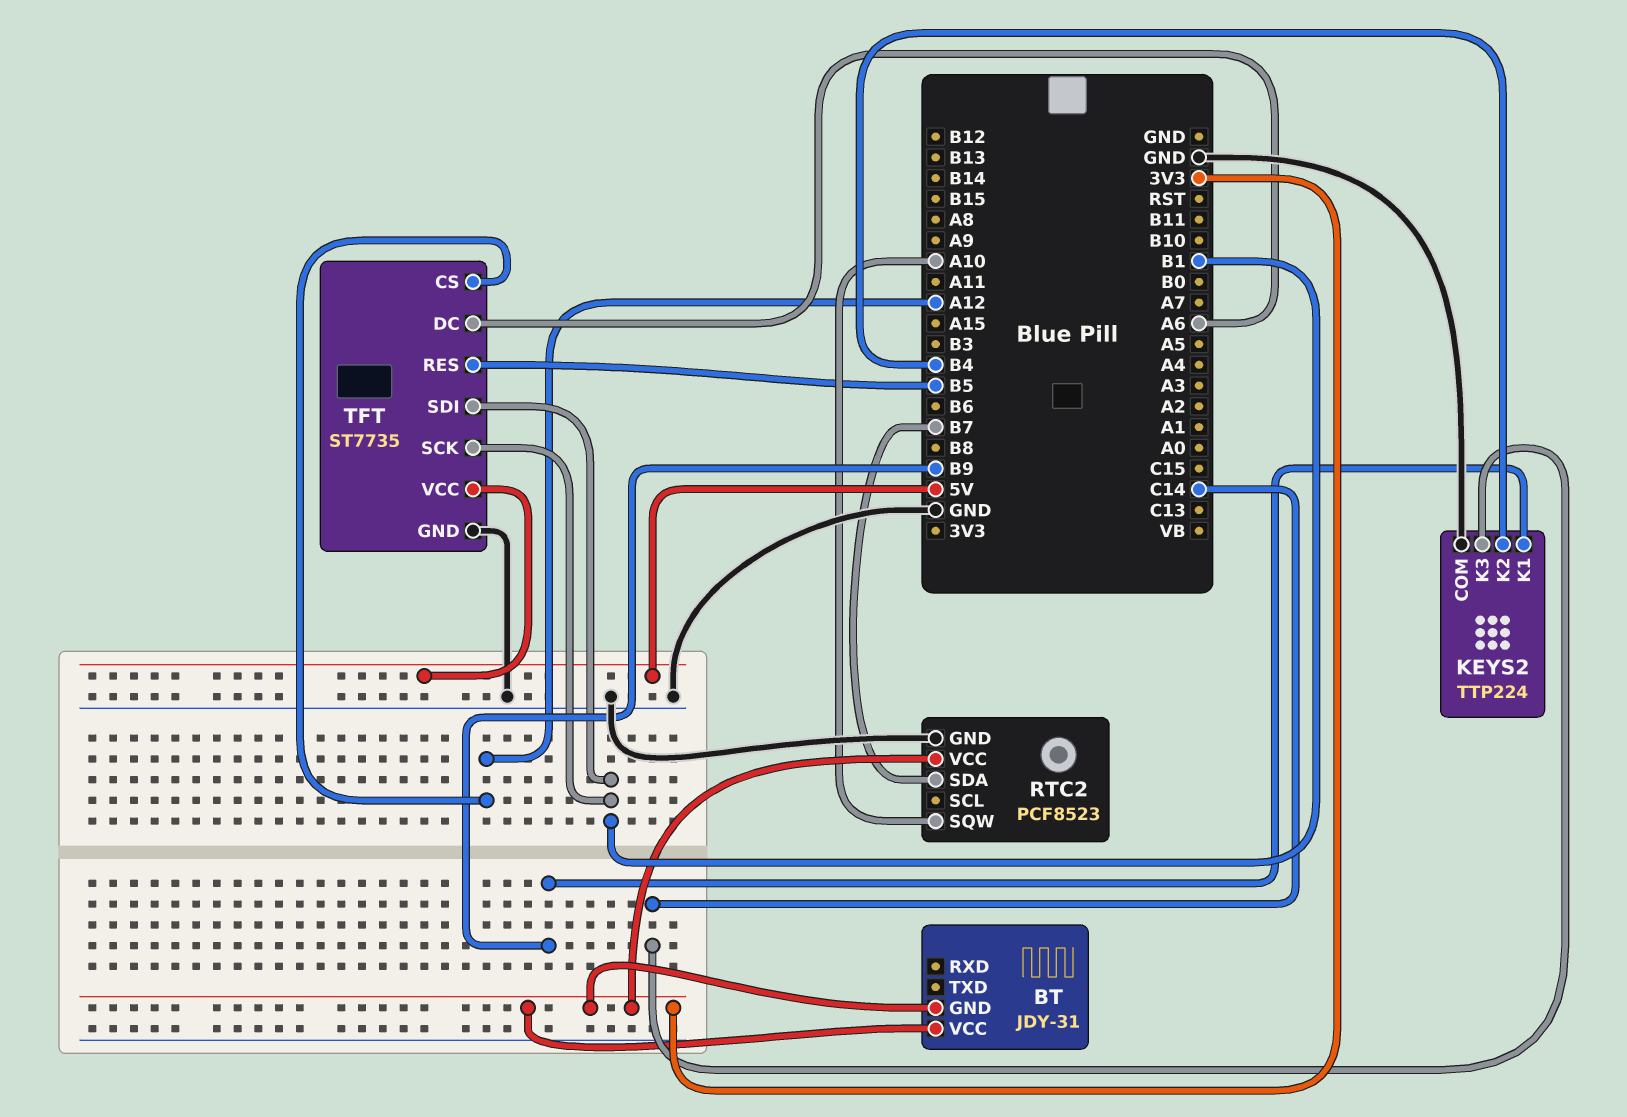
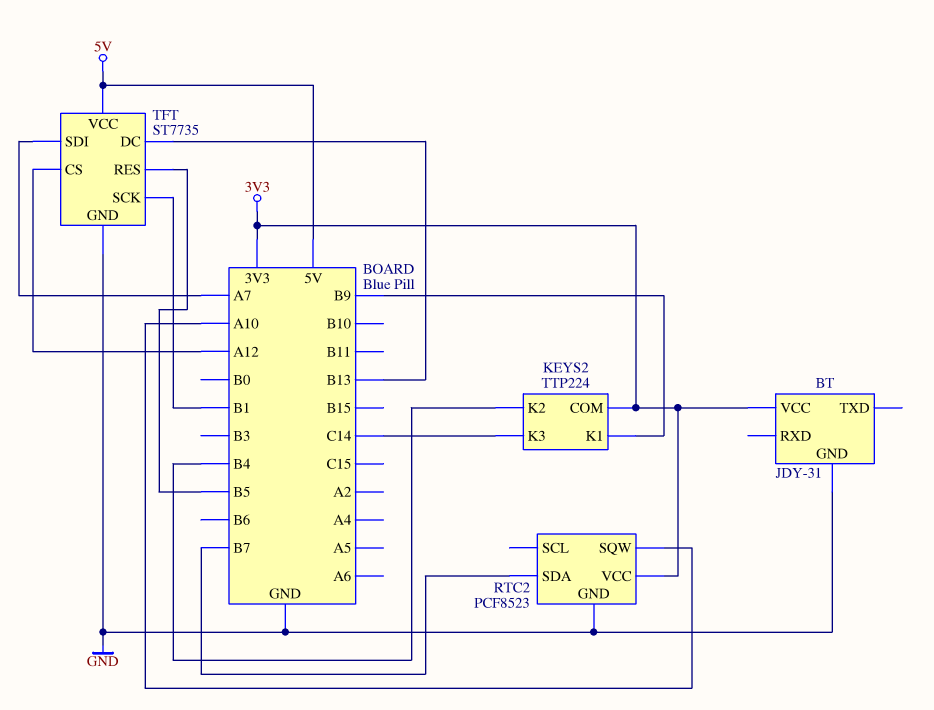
BT pin GND: 3V3 -> GND
KEYS2 pin COM: GND -> 3V3
TFT pin DC: A6 -> B13
TFT pin SDI: B1 -> A7

